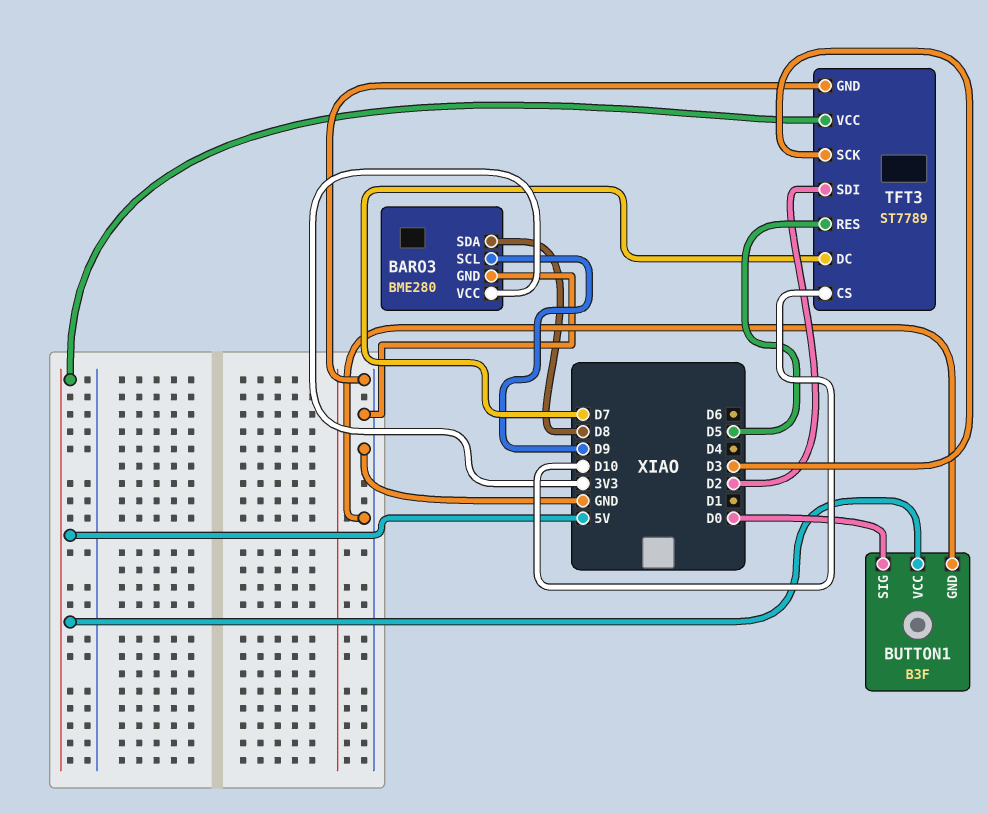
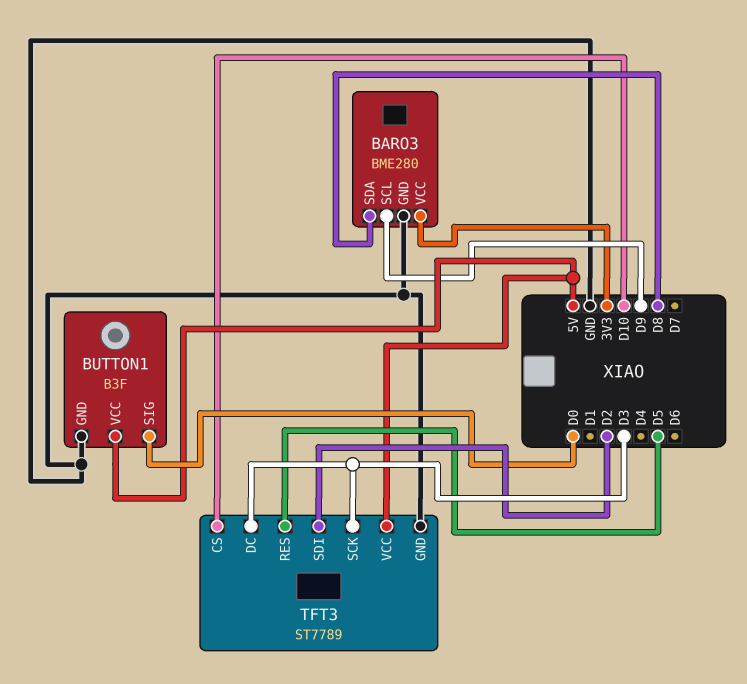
TFT3 pin DC: D7 -> D3

